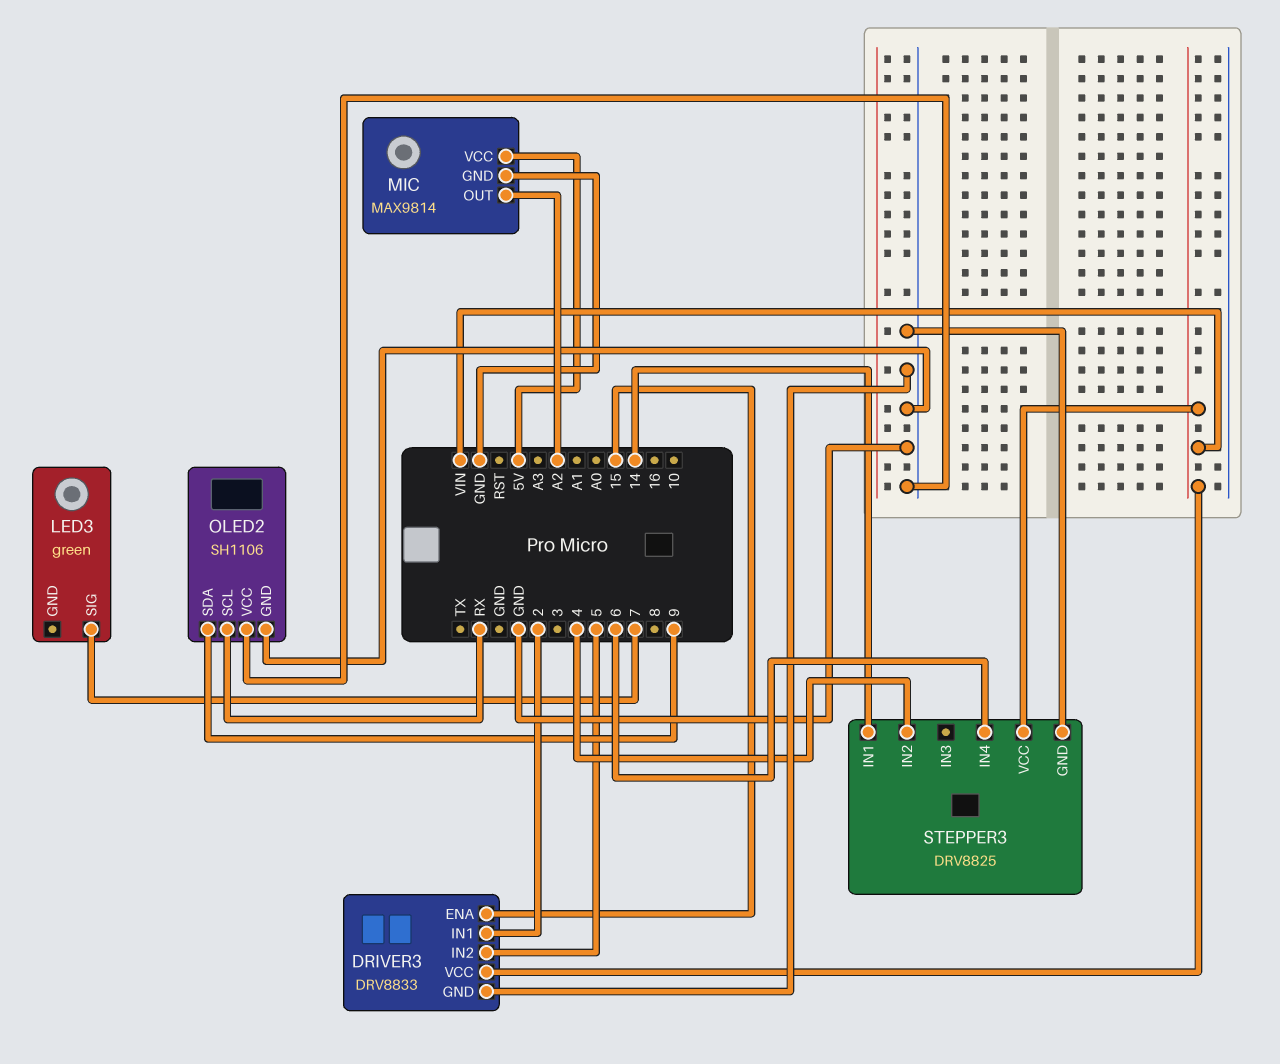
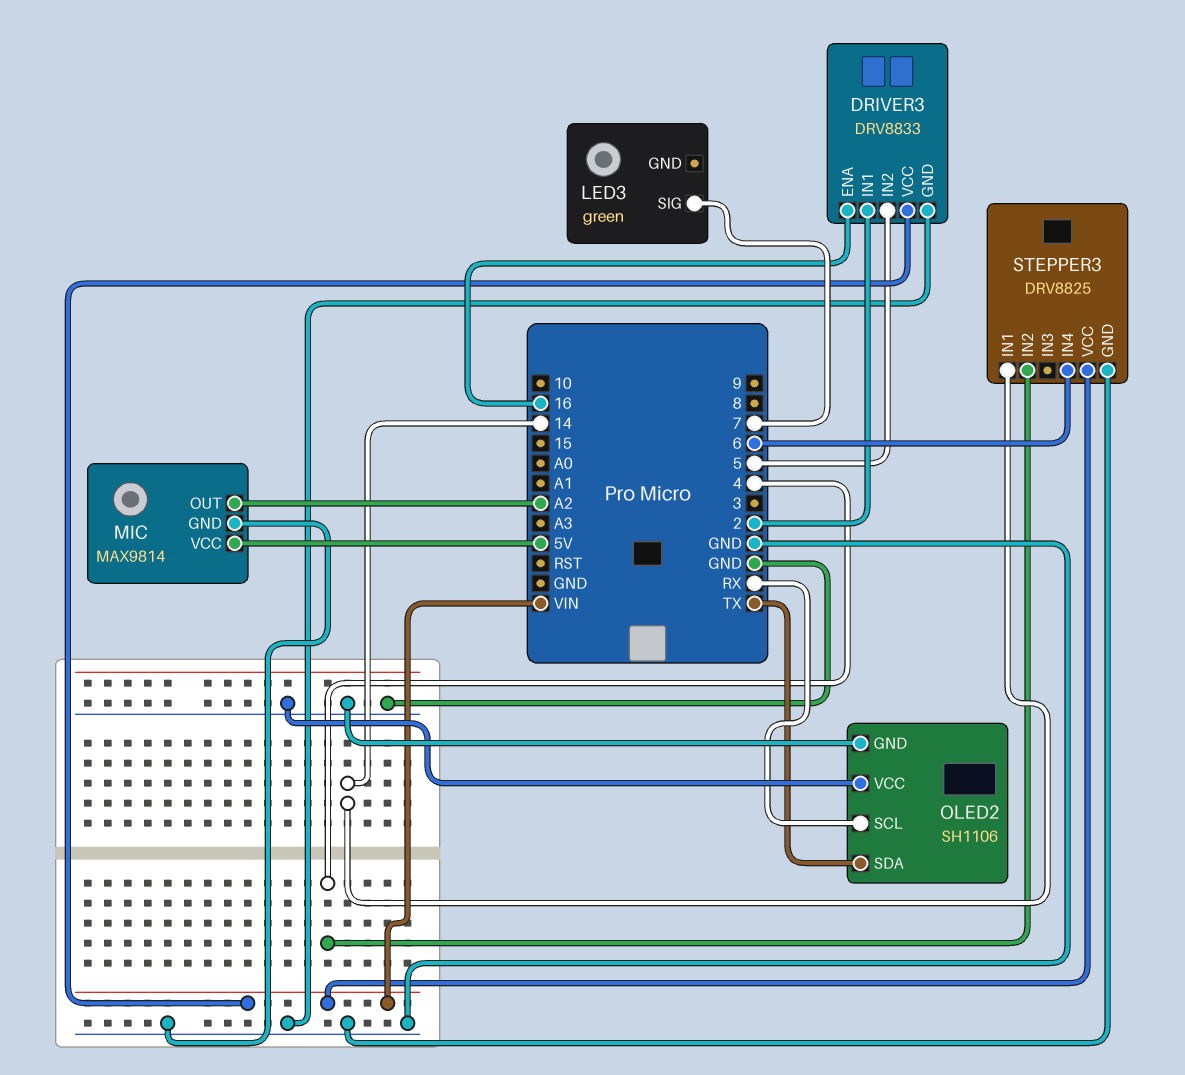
DRIVER3 pin ENA: 15 -> 16
OLED2 pin SDA: 9 -> TX

